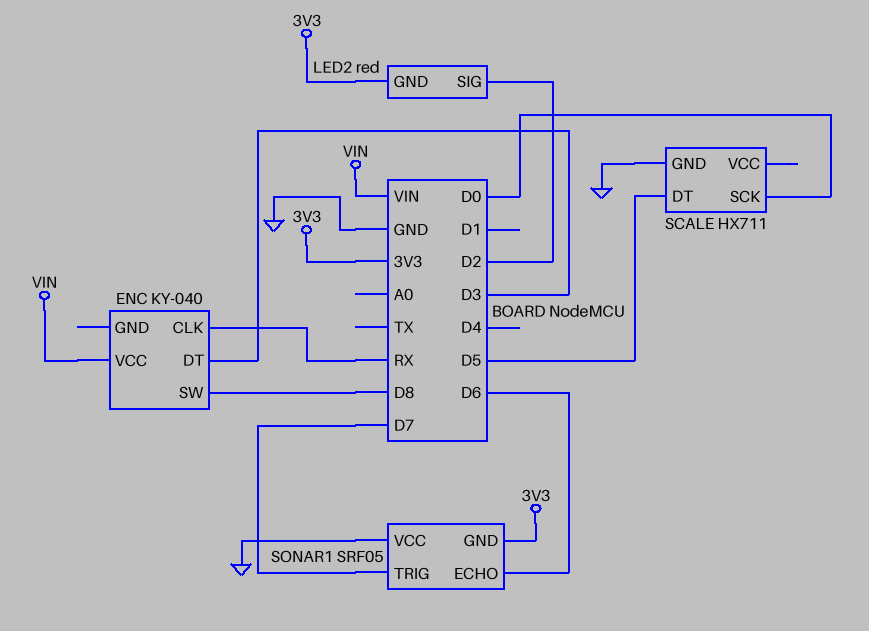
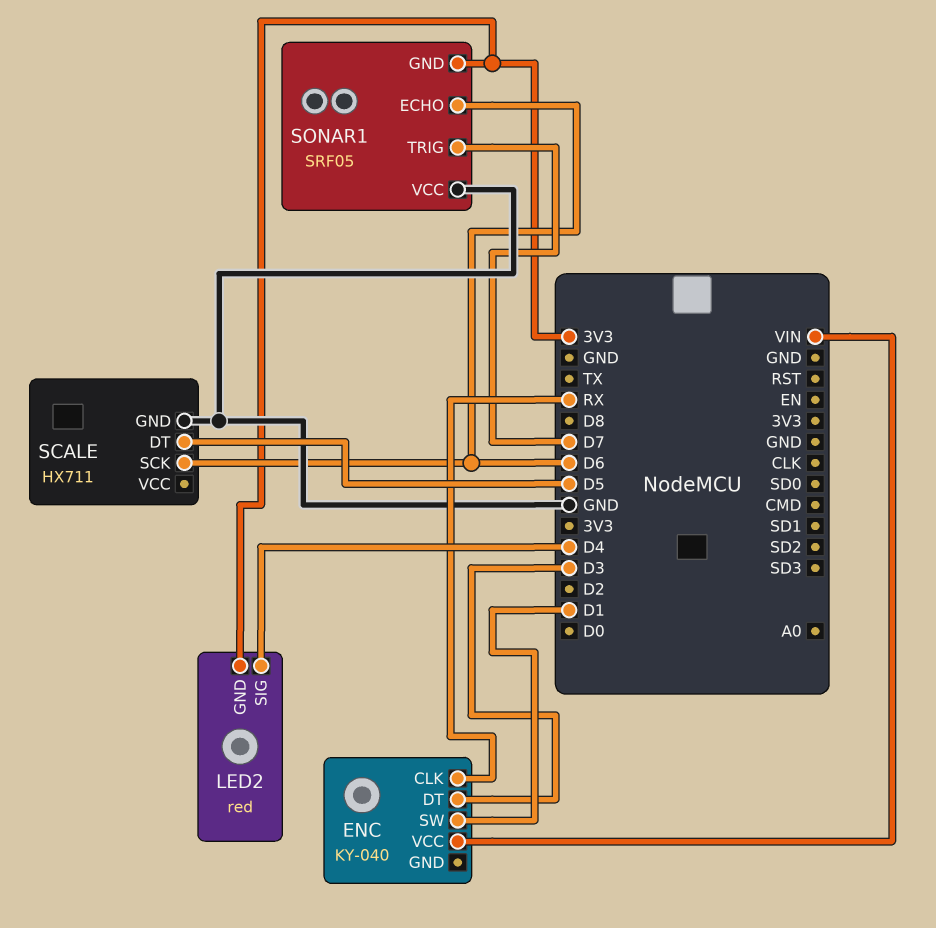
ENC pin SW: D8 -> D1
LED2 pin SIG: D2 -> D4
SCALE pin SCK: D0 -> D6

